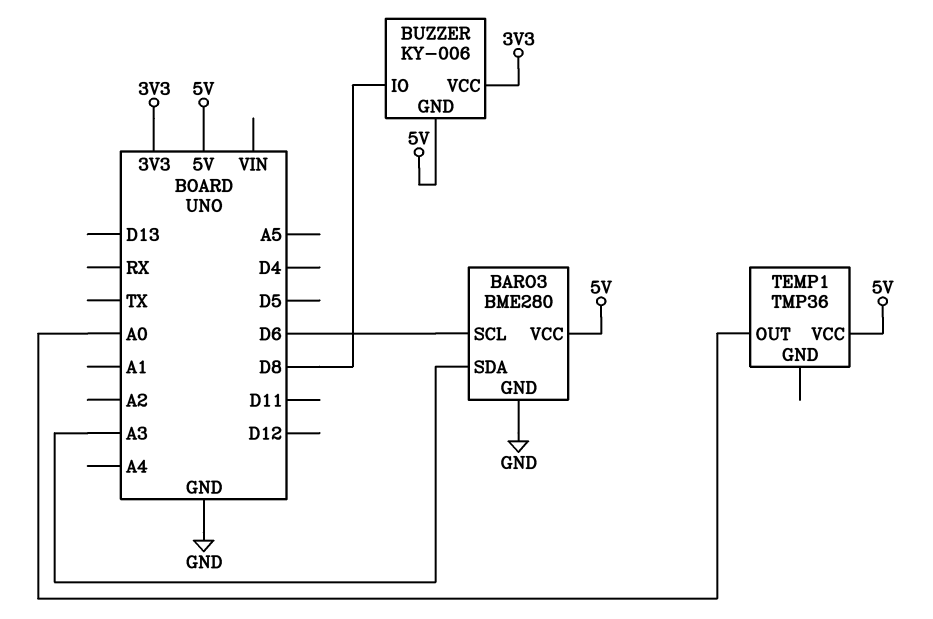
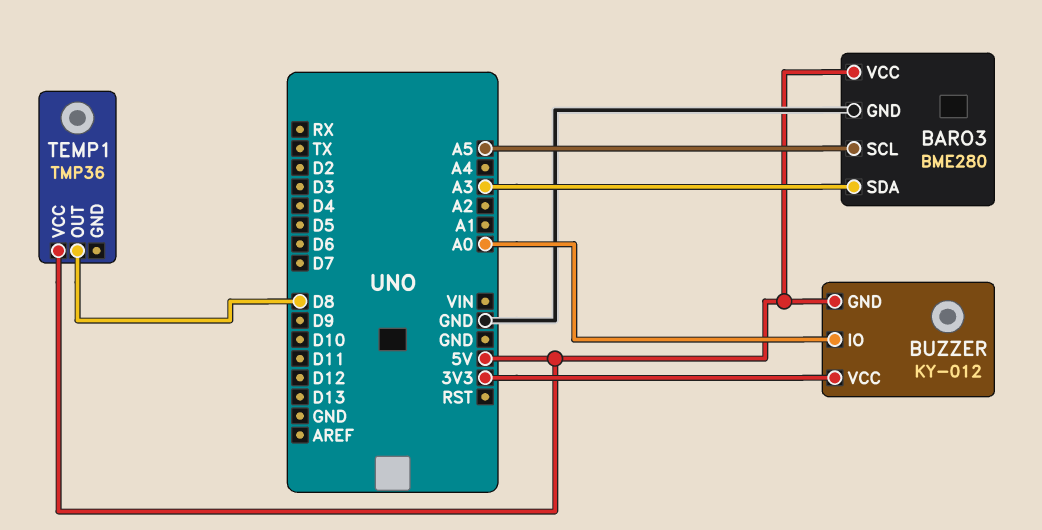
BARO3 pin SCL: D6 -> A5
BUZZER: KY-006 -> KY-012
BUZZER pin IO: D8 -> A0
TEMP1 pin OUT: A0 -> D8

